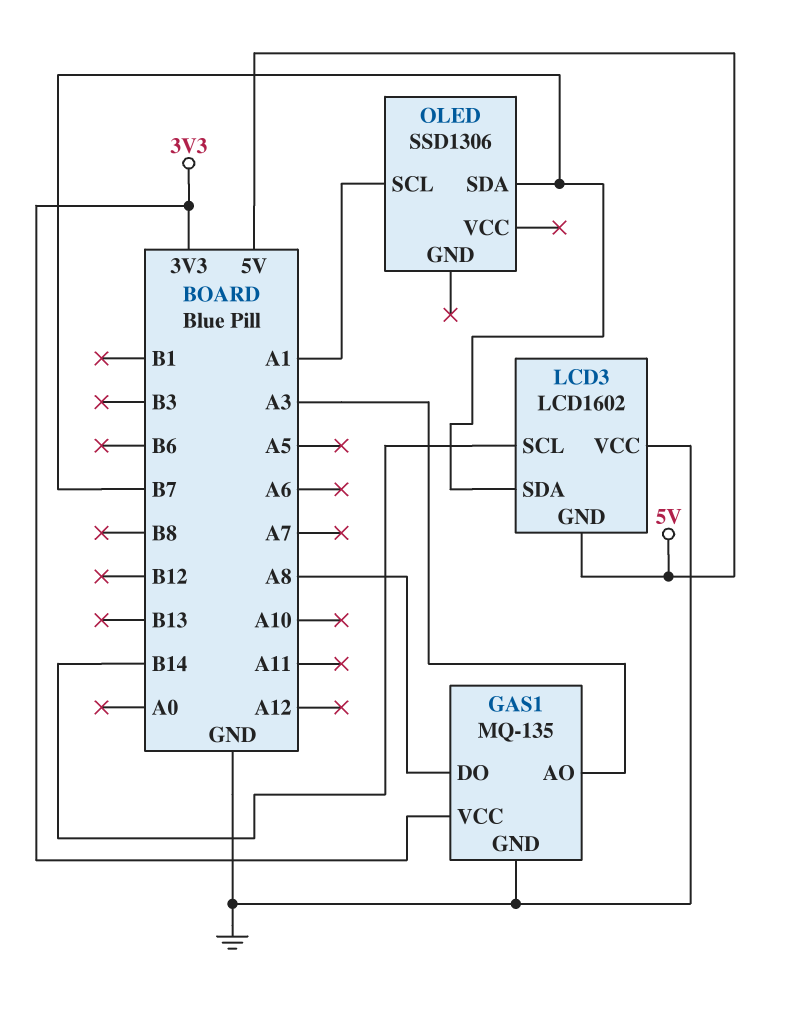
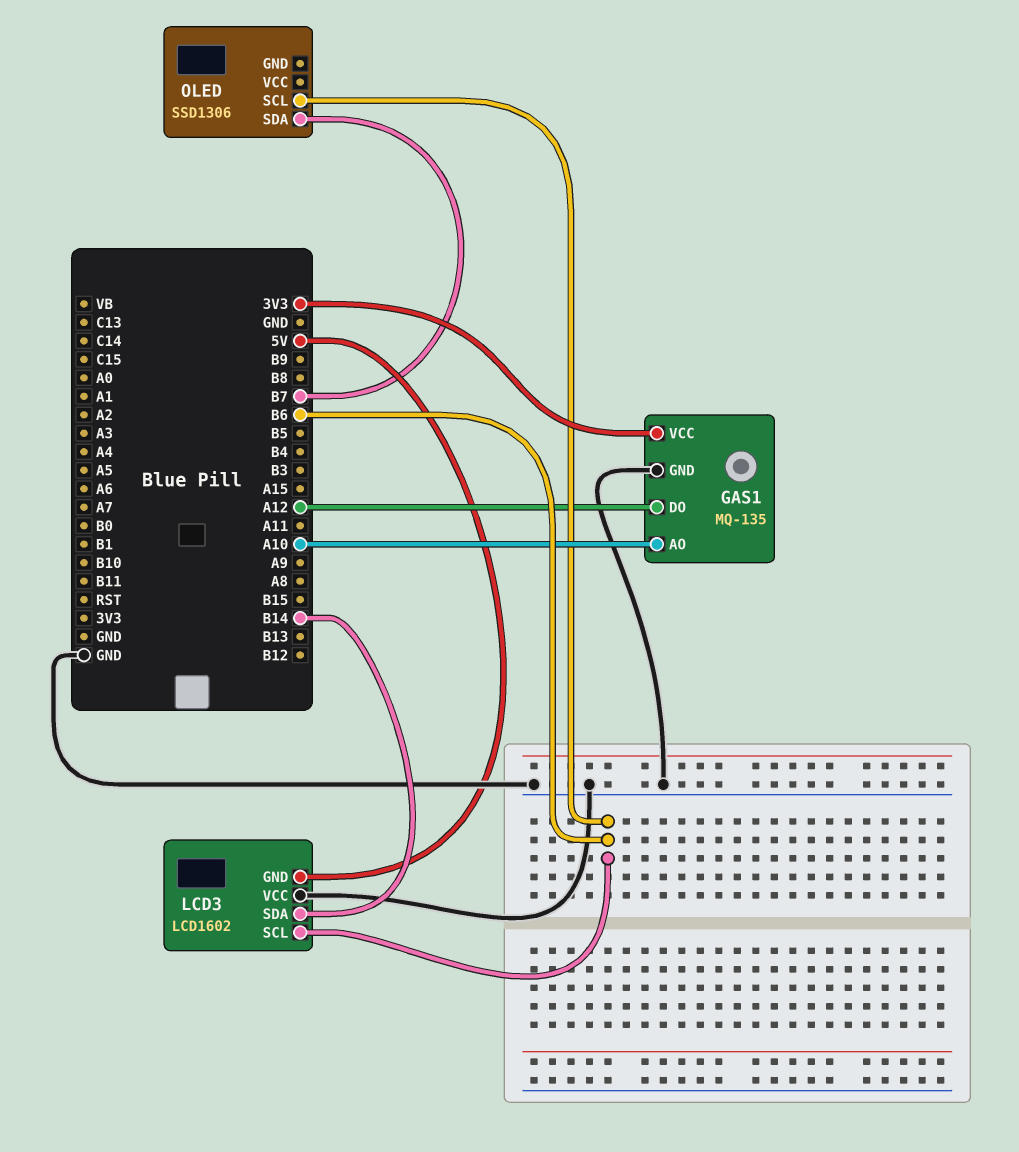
GAS1 pin AO: A3 -> A10
GAS1 pin DO: A8 -> A12
LCD3 pin SCL: B14 -> B6
LCD3 pin SDA: B7 -> B14
OLED pin SCL: A1 -> B6

